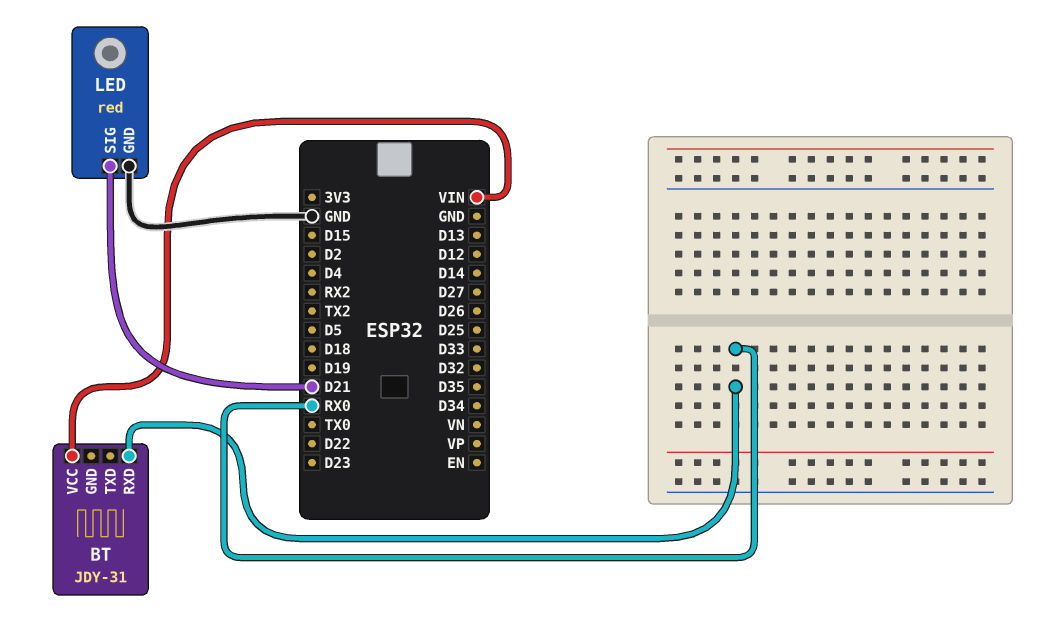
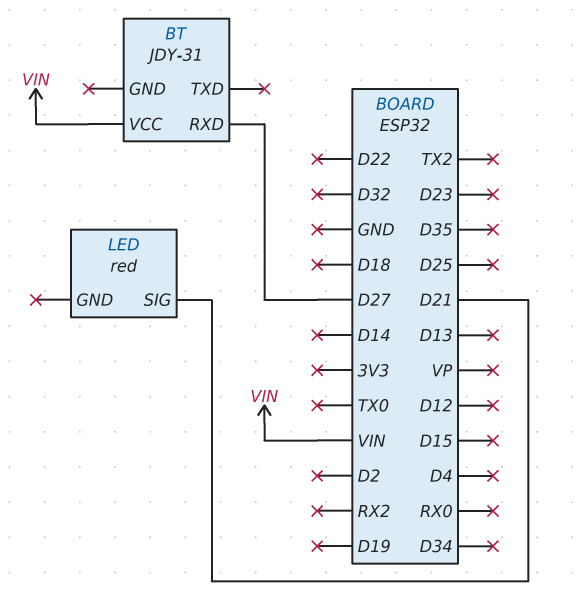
BT pin RXD: RX0 -> D27
LED pin GND: GND -> none

